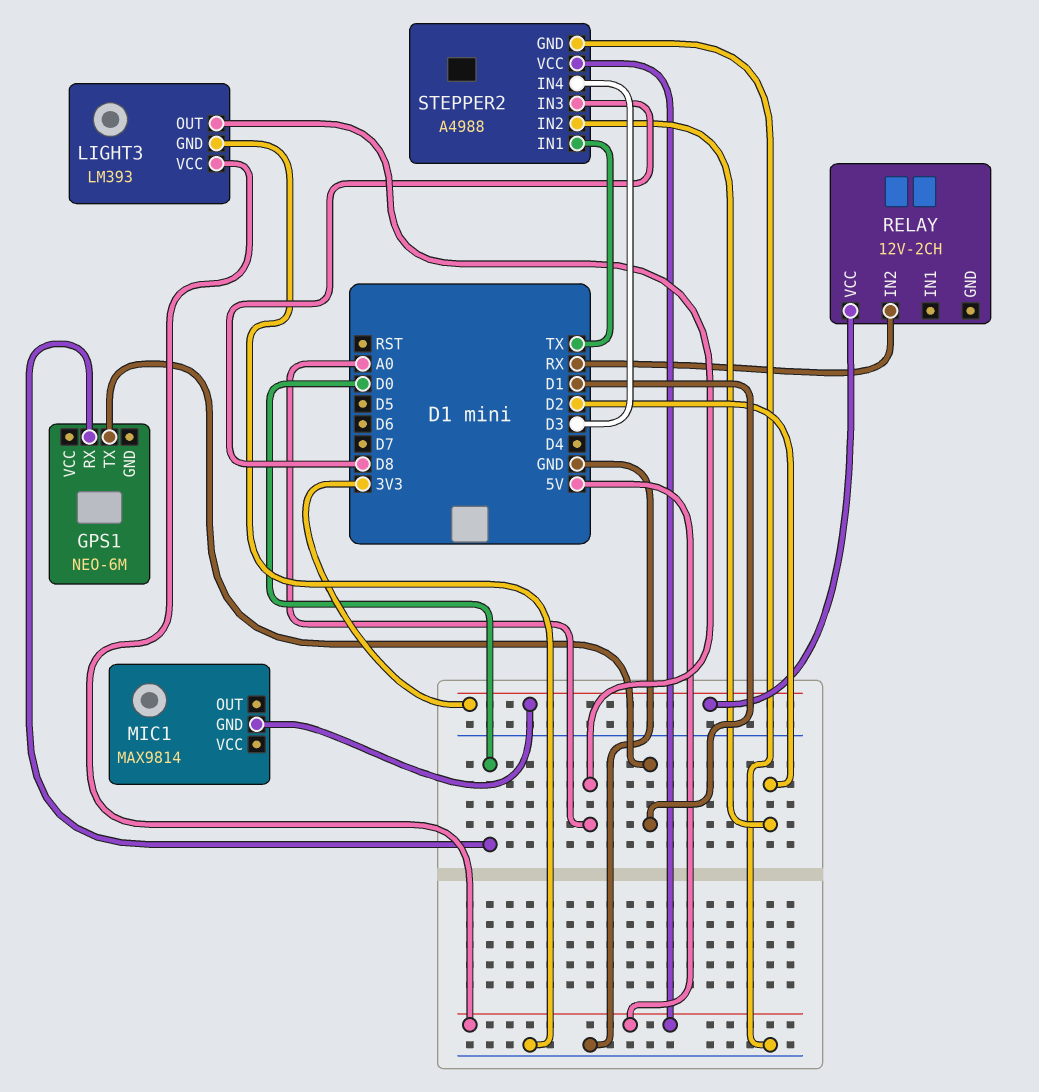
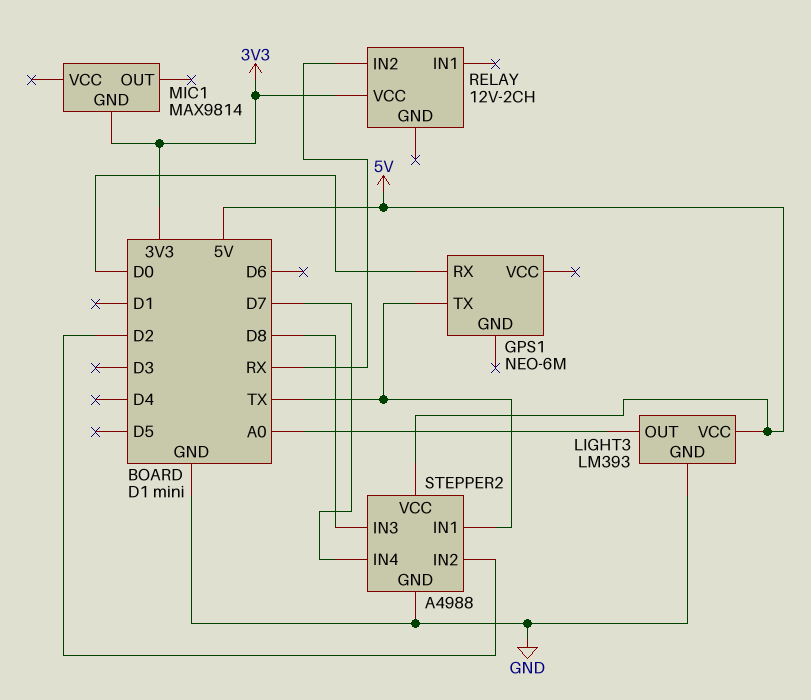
GPS1 pin TX: D1 -> TX
STEPPER2 pin IN4: D3 -> D7

